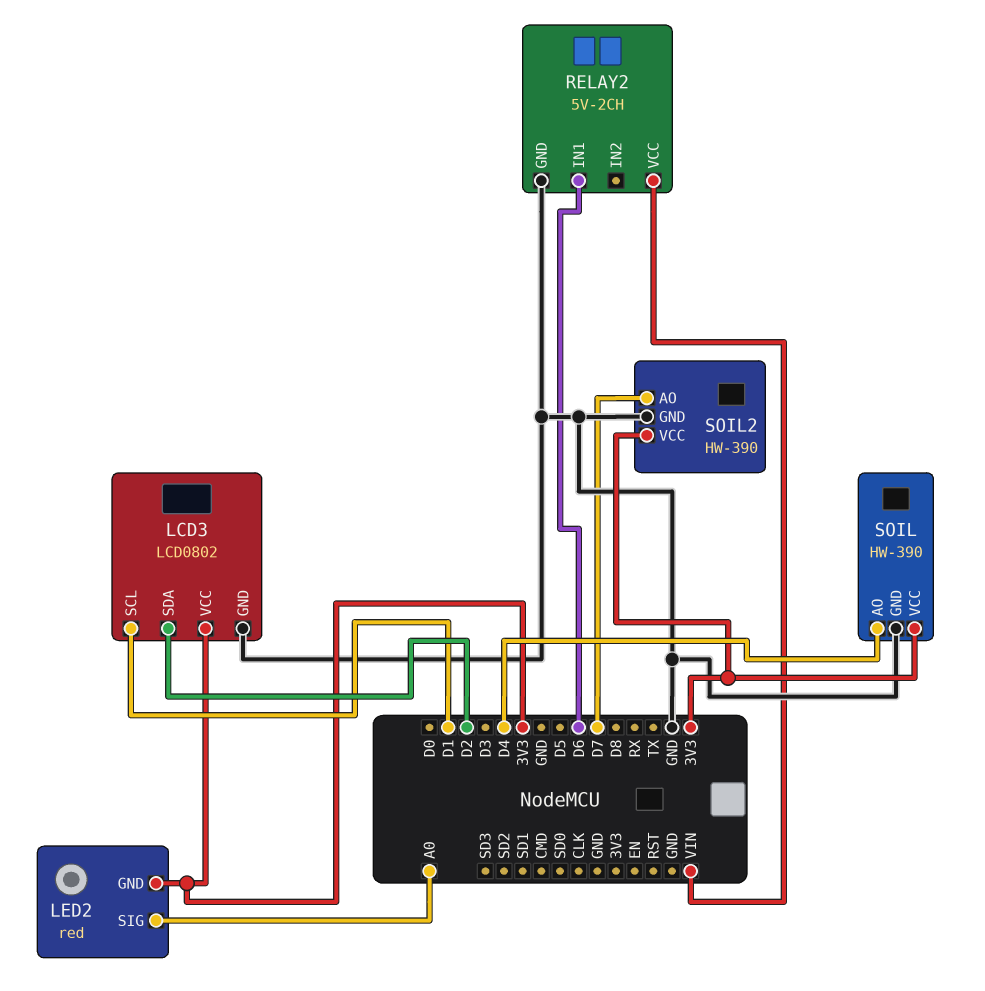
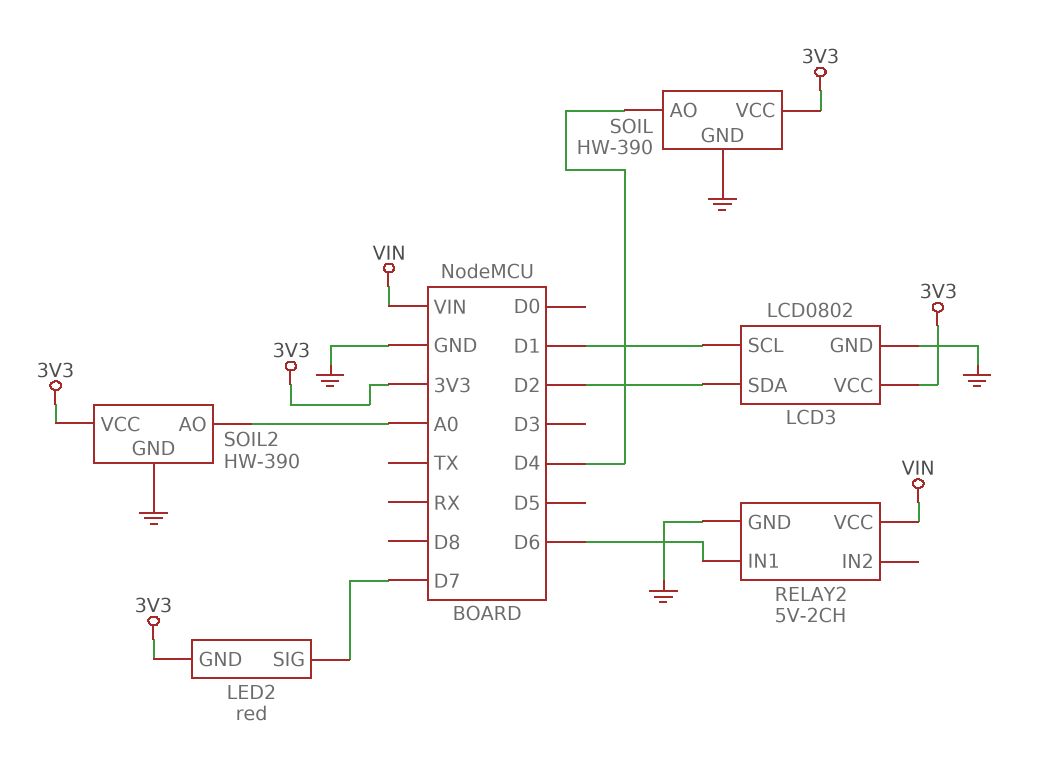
LED2 pin SIG: A0 -> D7
SOIL2 pin AO: D7 -> A0

